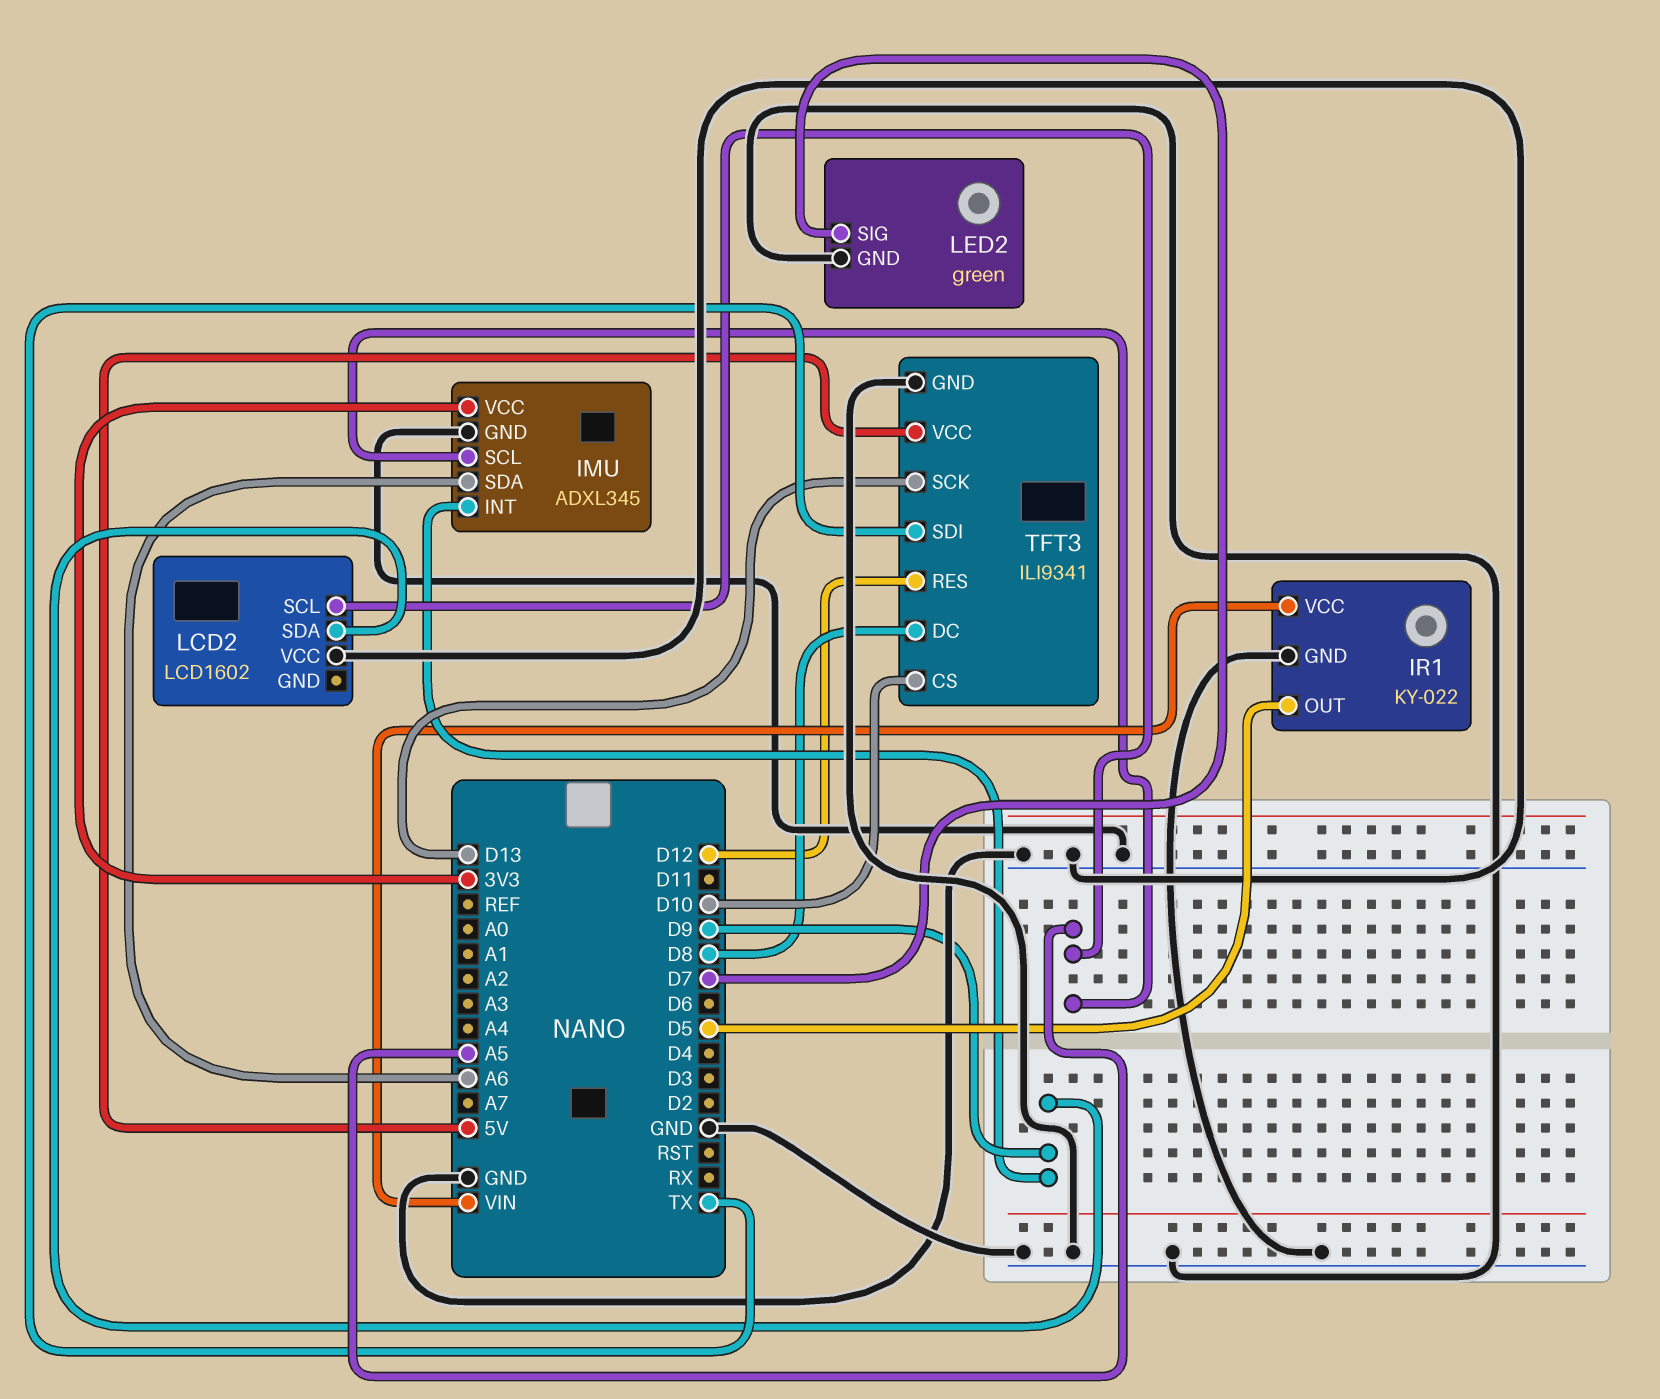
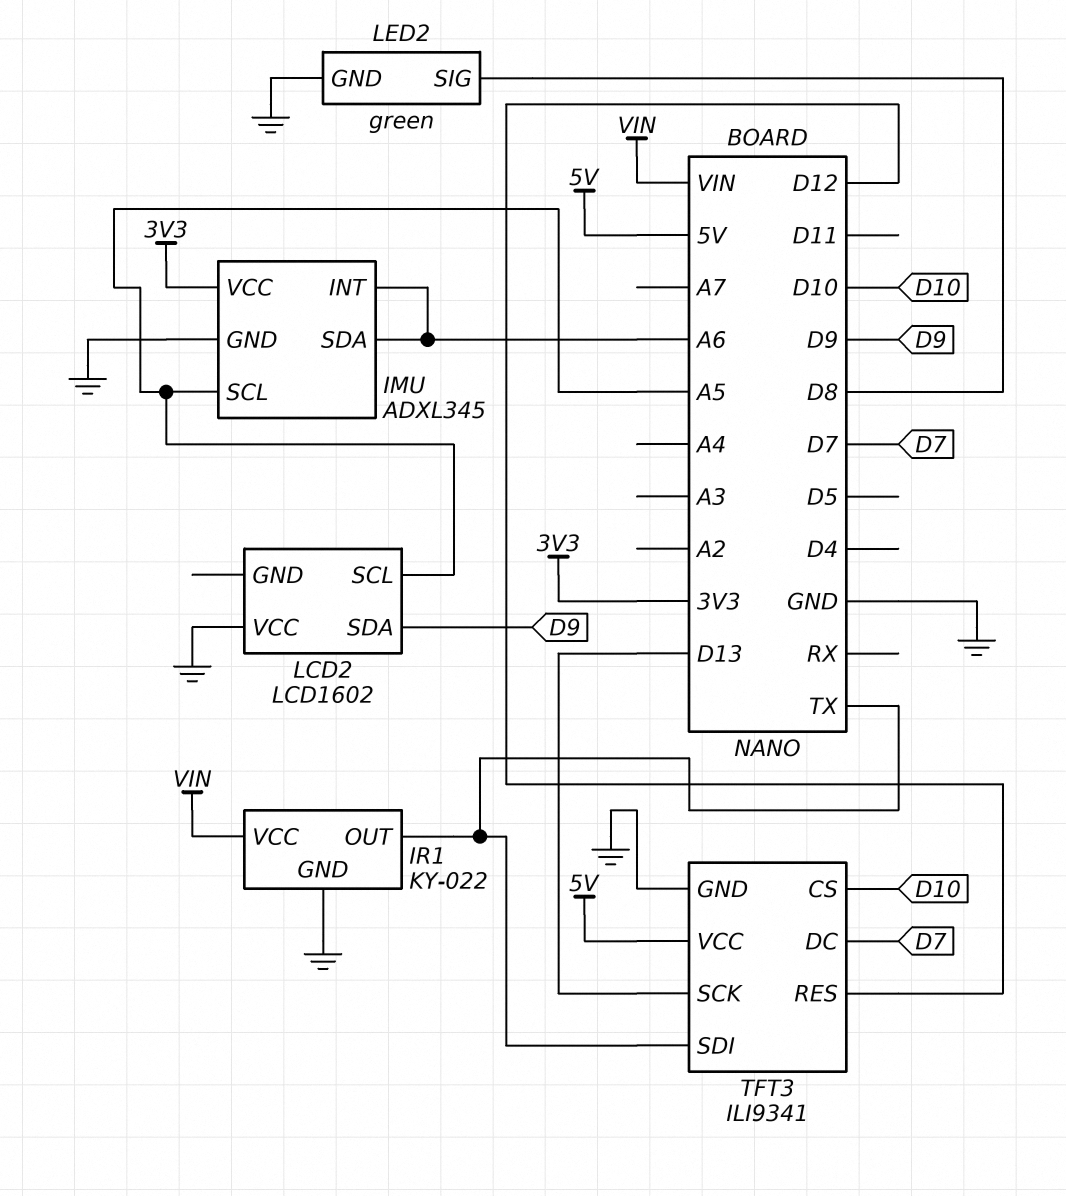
IMU pin INT: D9 -> A6
IR1 pin OUT: D5 -> TX
LED2 pin SIG: D7 -> D8
TFT3 pin DC: D8 -> D7

